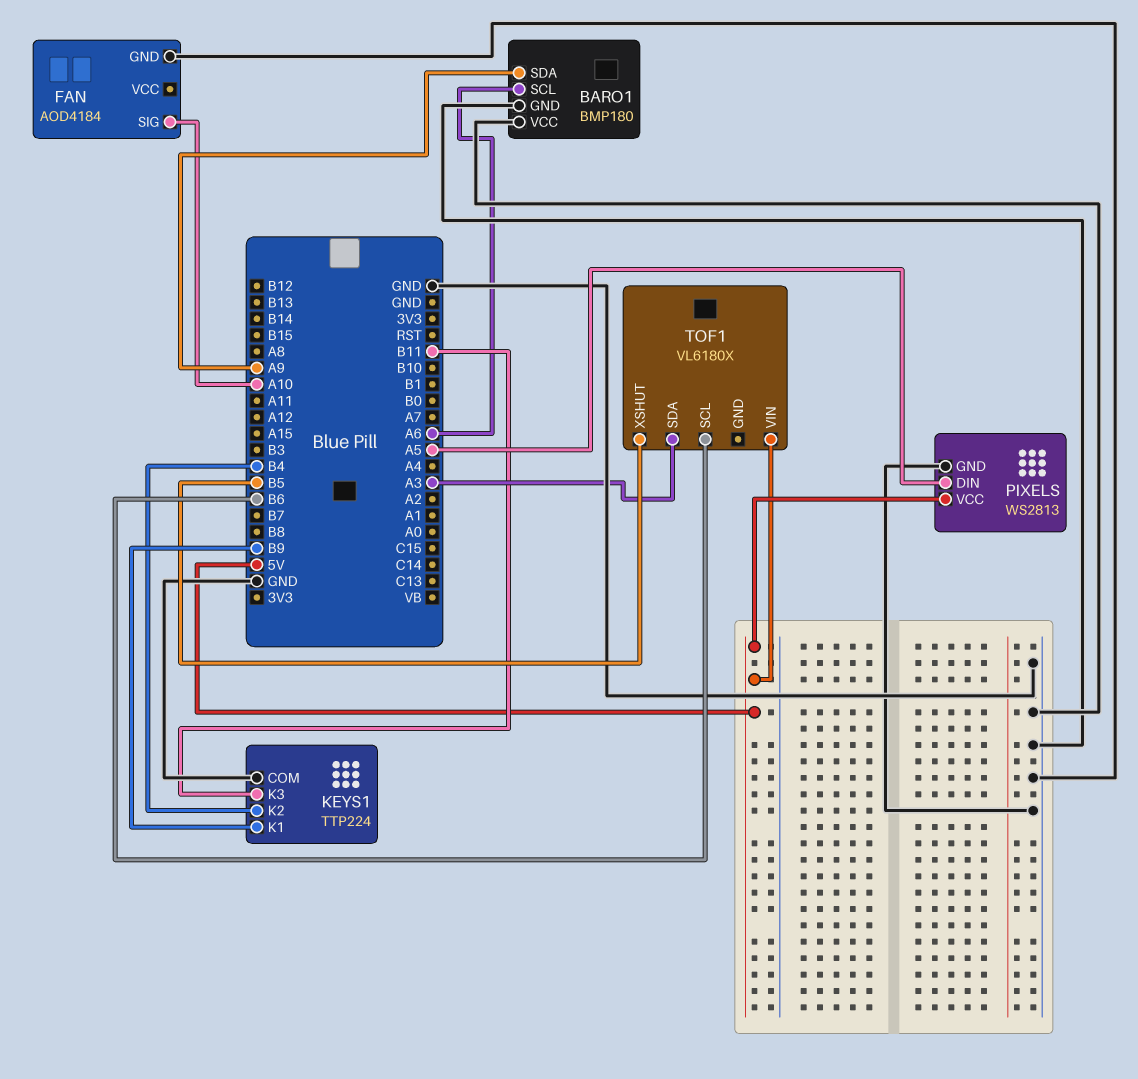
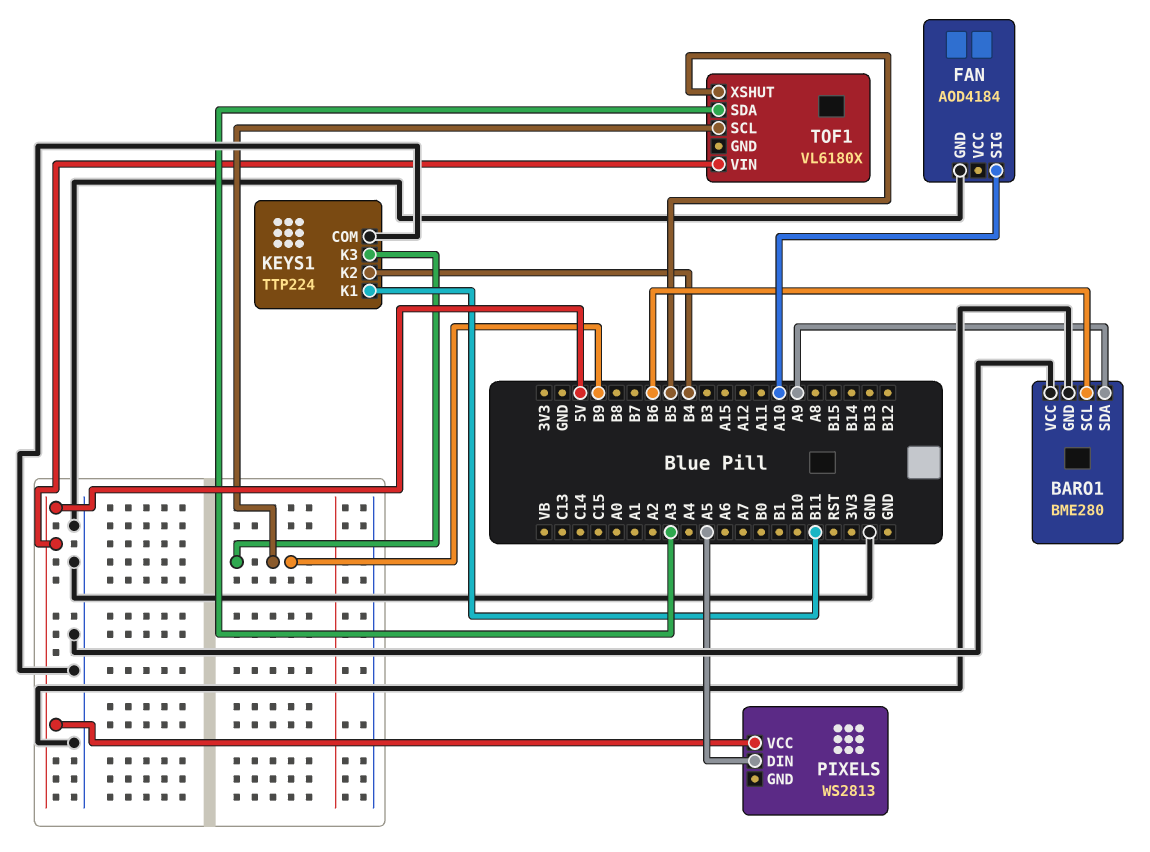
BARO1: BMP180 -> BME280
BARO1 pin SCL: A6 -> B6
KEYS1 pin K1: B9 -> B11
KEYS1 pin K3: B11 -> B9
PIXELS pin GND: GND -> none
TOF1 pin SCL: B6 -> B9

